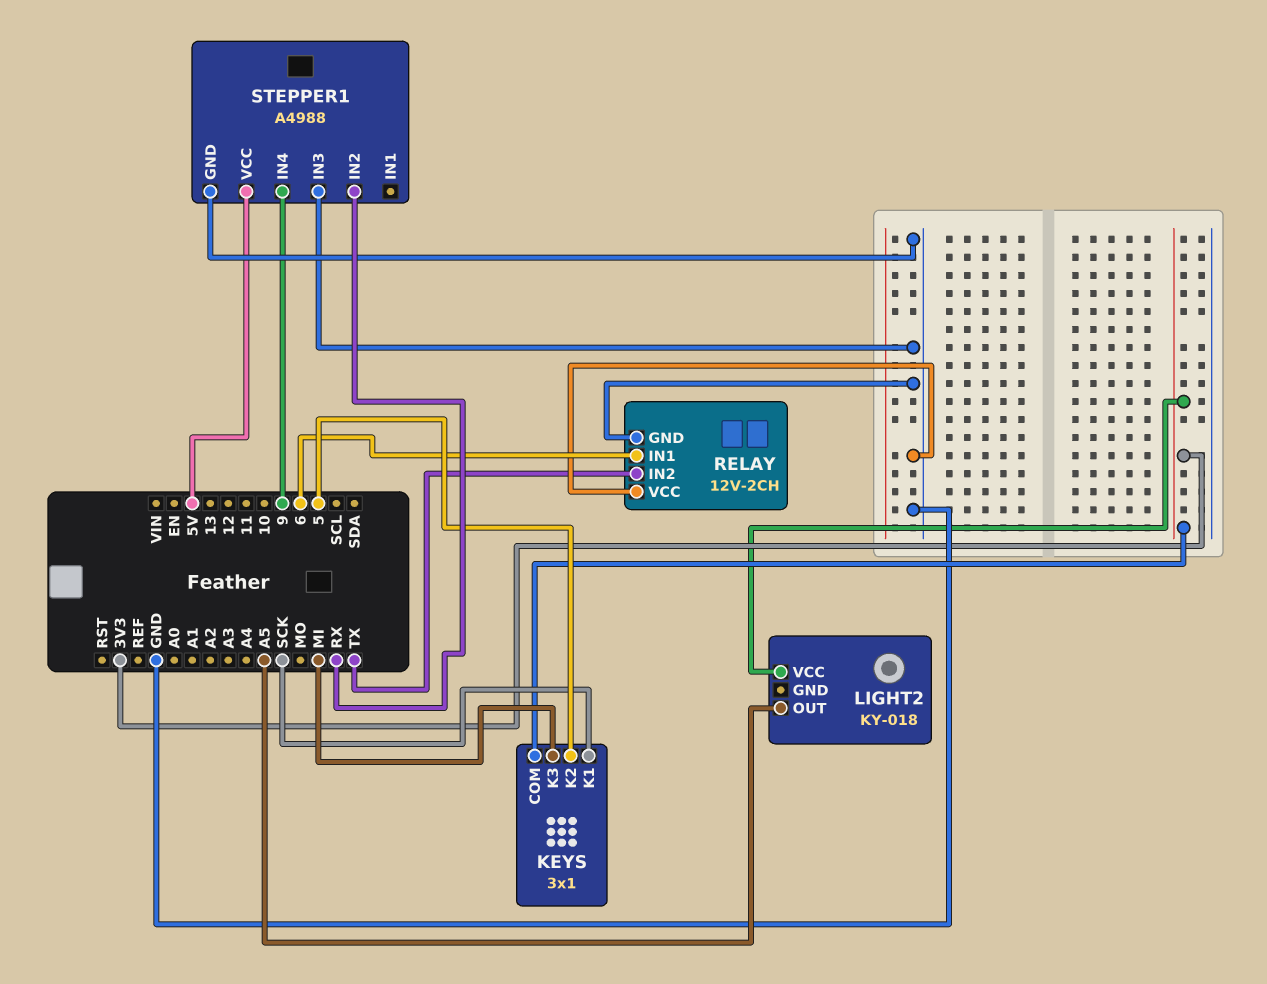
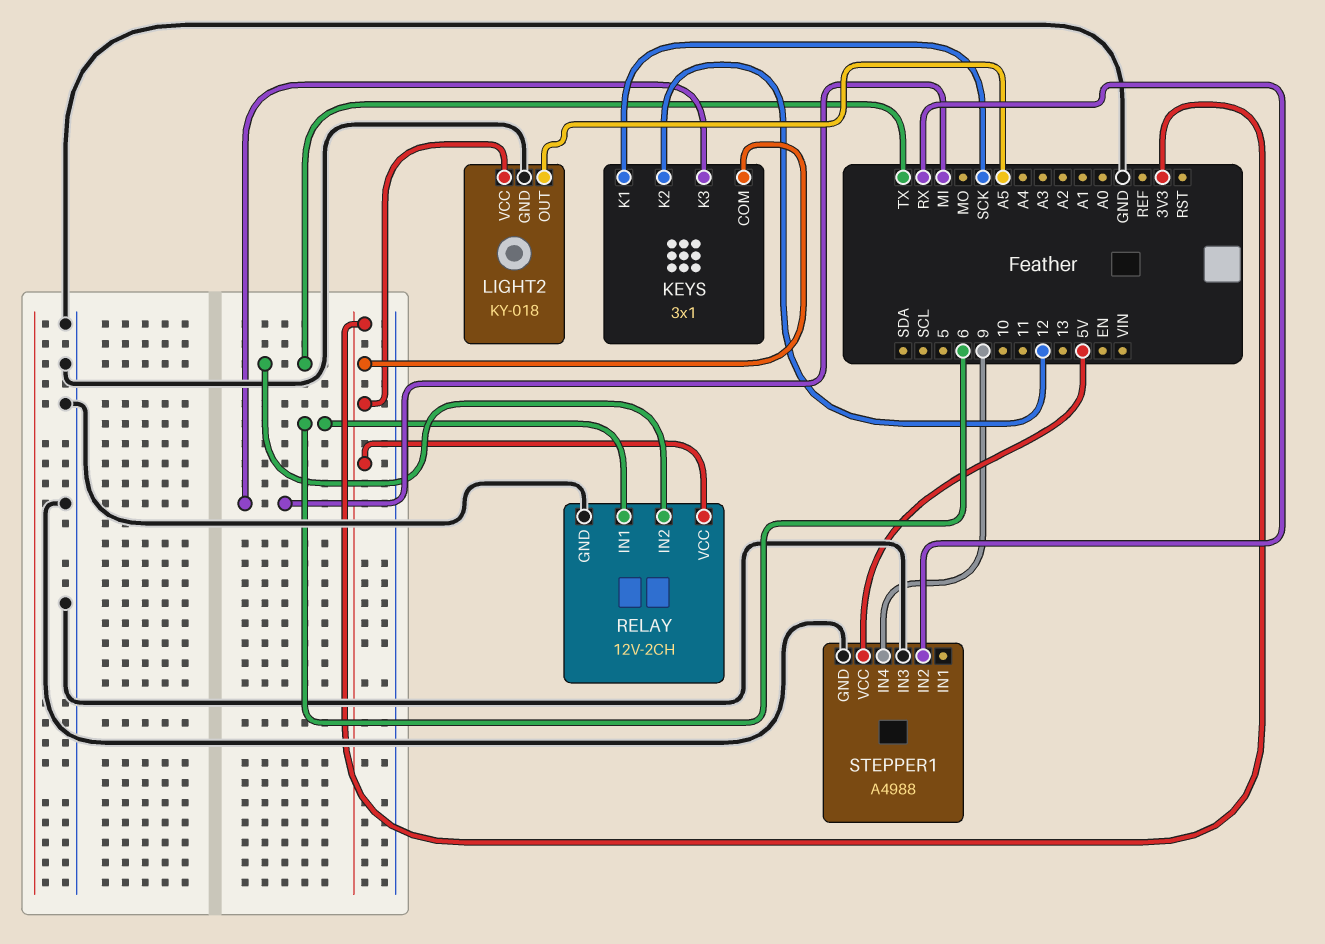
KEYS pin K2: 5 -> 12
LIGHT2 pin GND: none -> GND
RELAY pin VCC: GND -> 3V3

